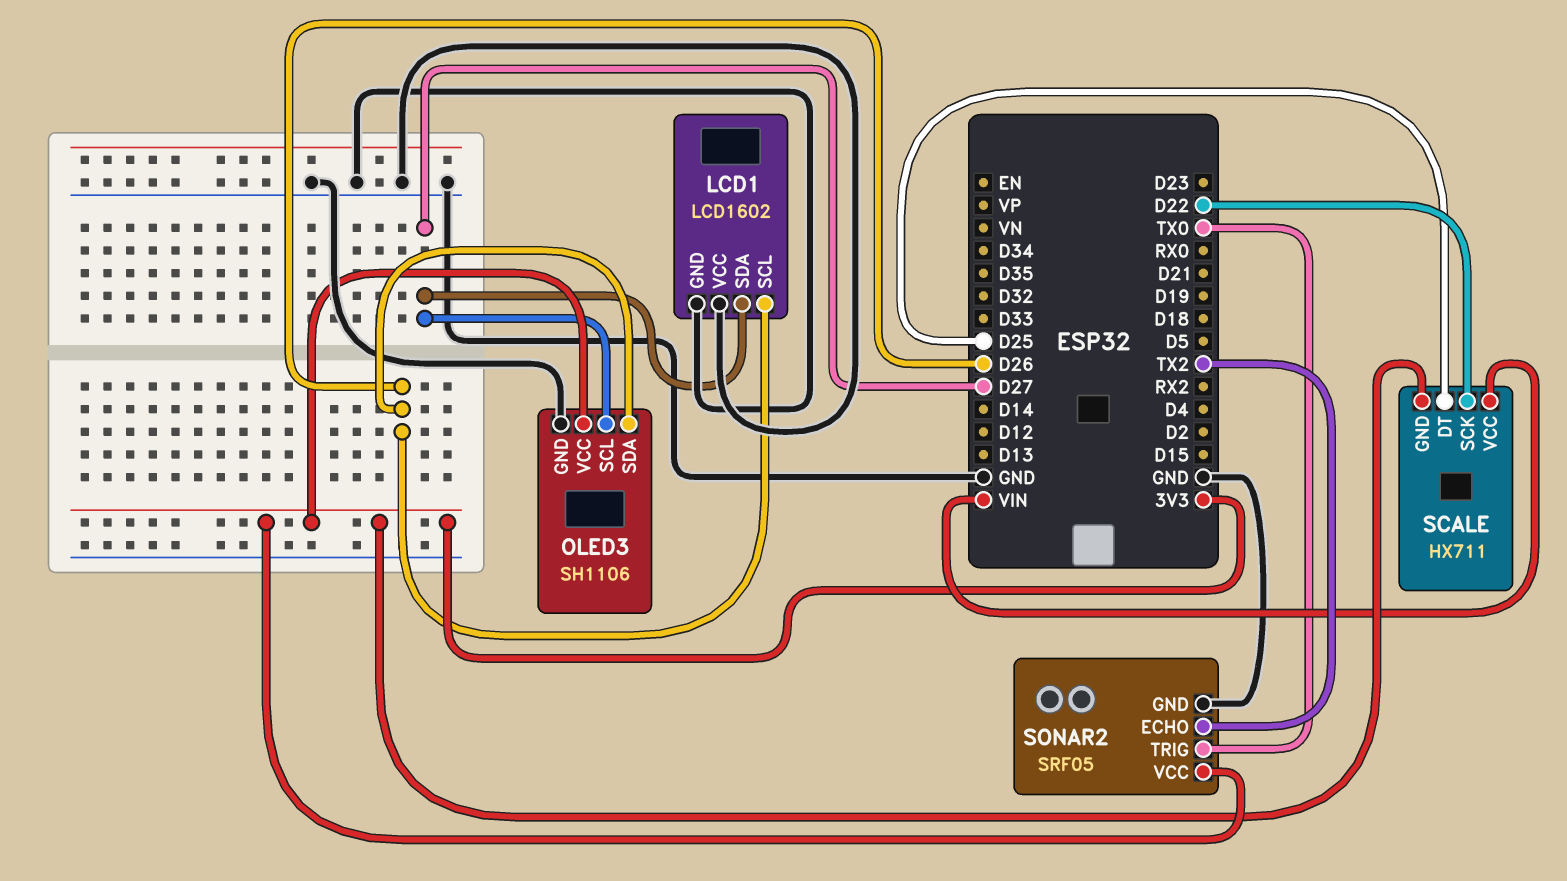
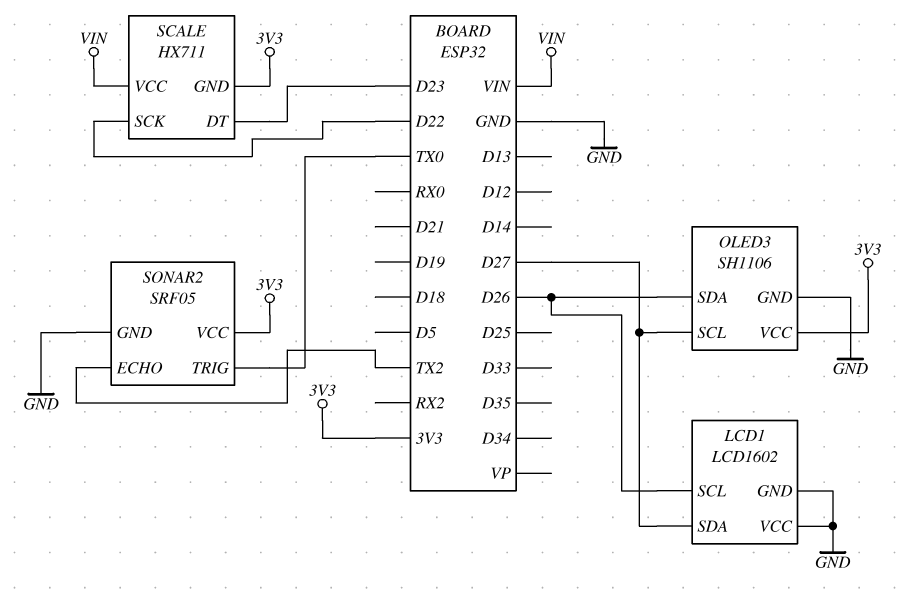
SCALE pin DT: D25 -> D23

